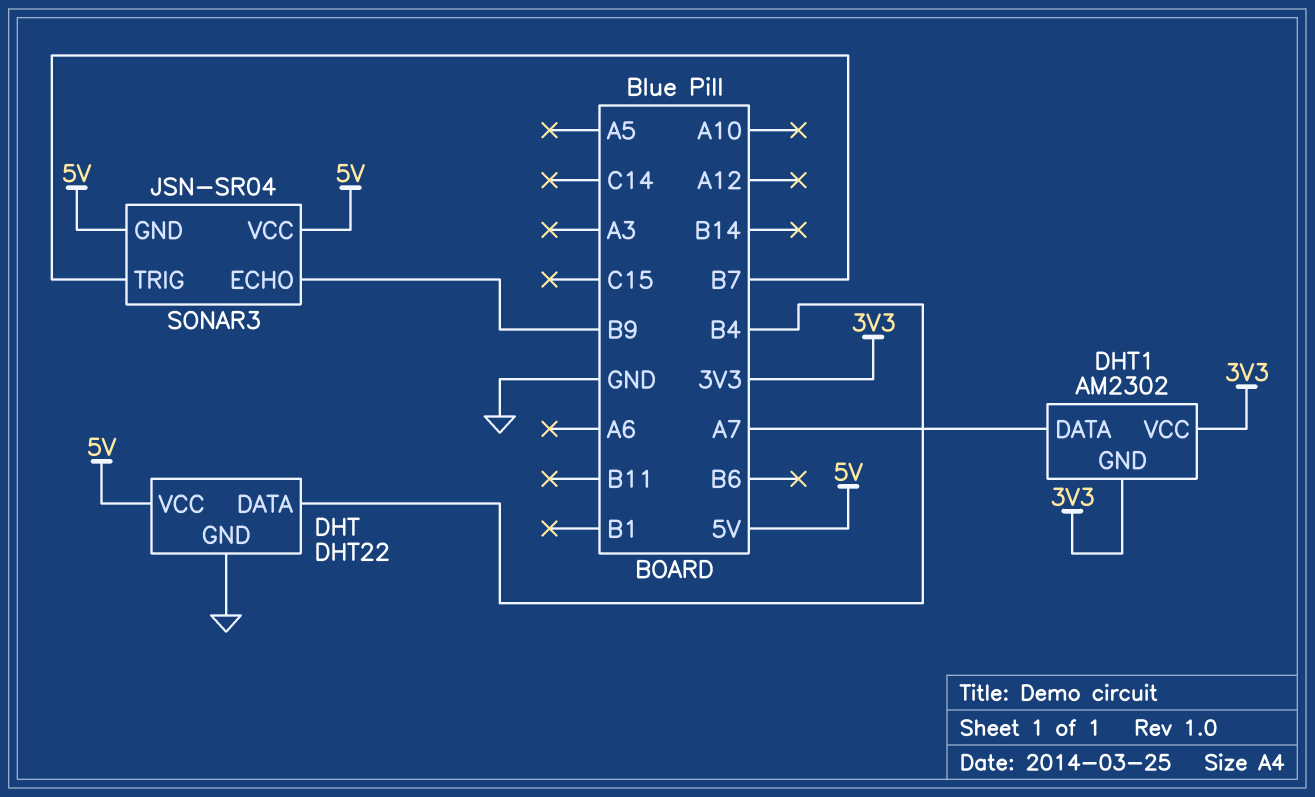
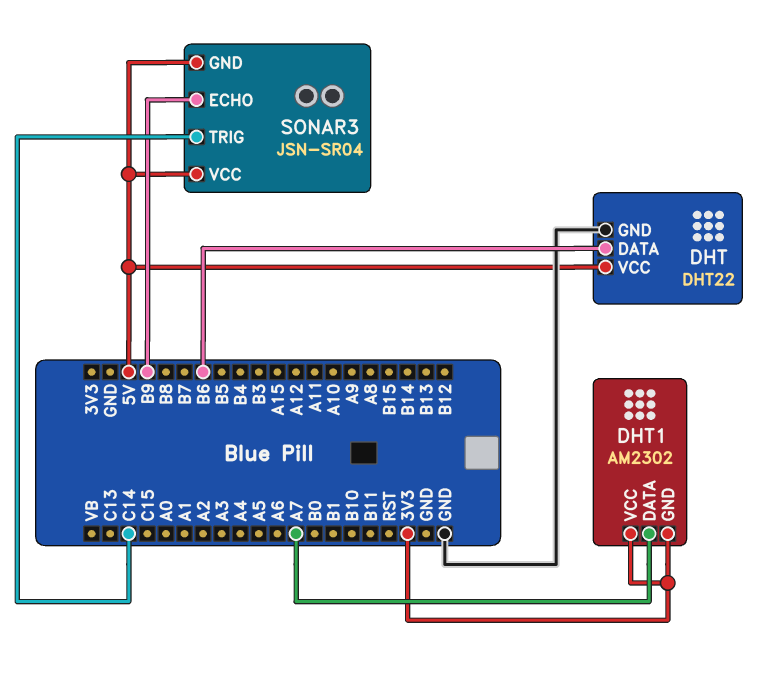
DHT pin DATA: B4 -> B6
SONAR3 pin TRIG: B7 -> C14

